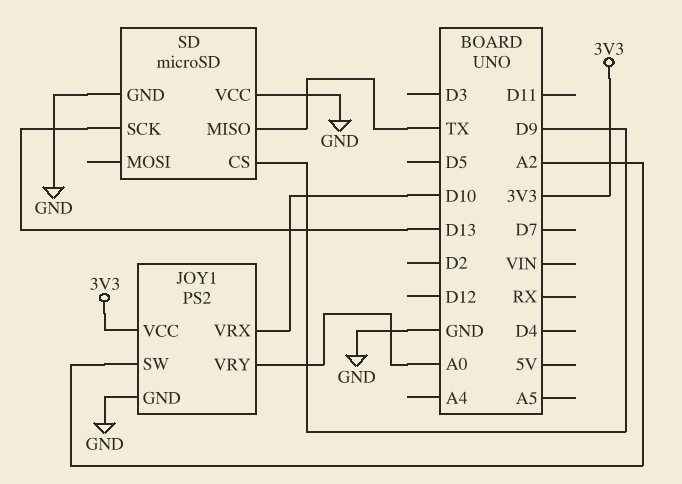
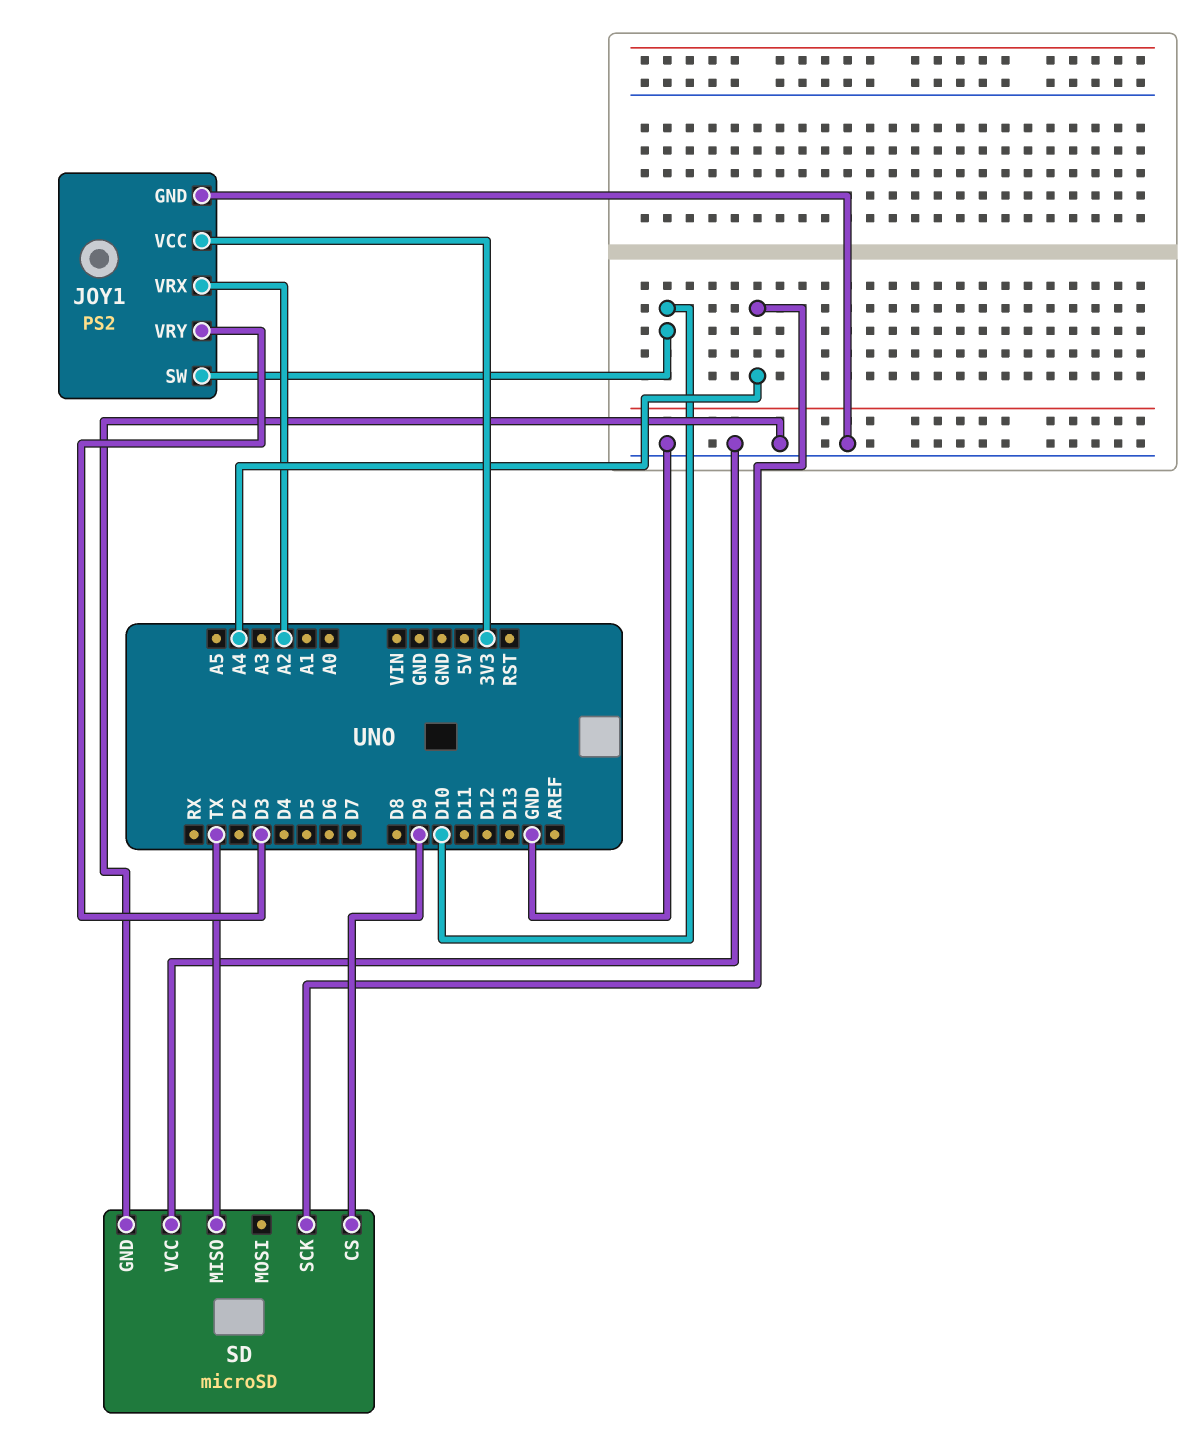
JOY1 pin SW: A2 -> D10
JOY1 pin VRX: D10 -> A2
JOY1 pin VRY: A0 -> D3
SD pin SCK: D13 -> A4

